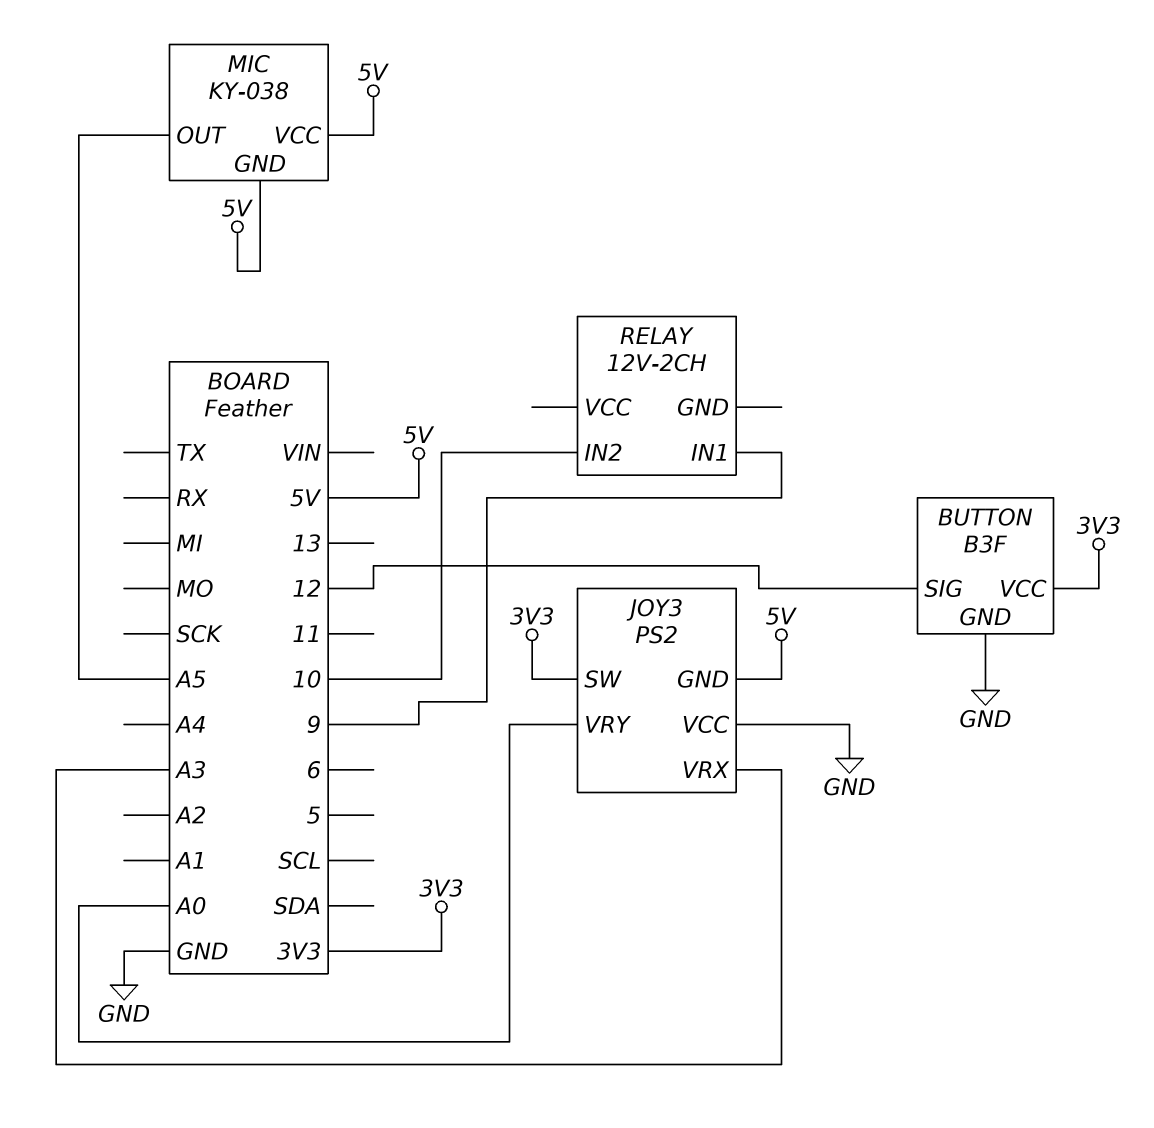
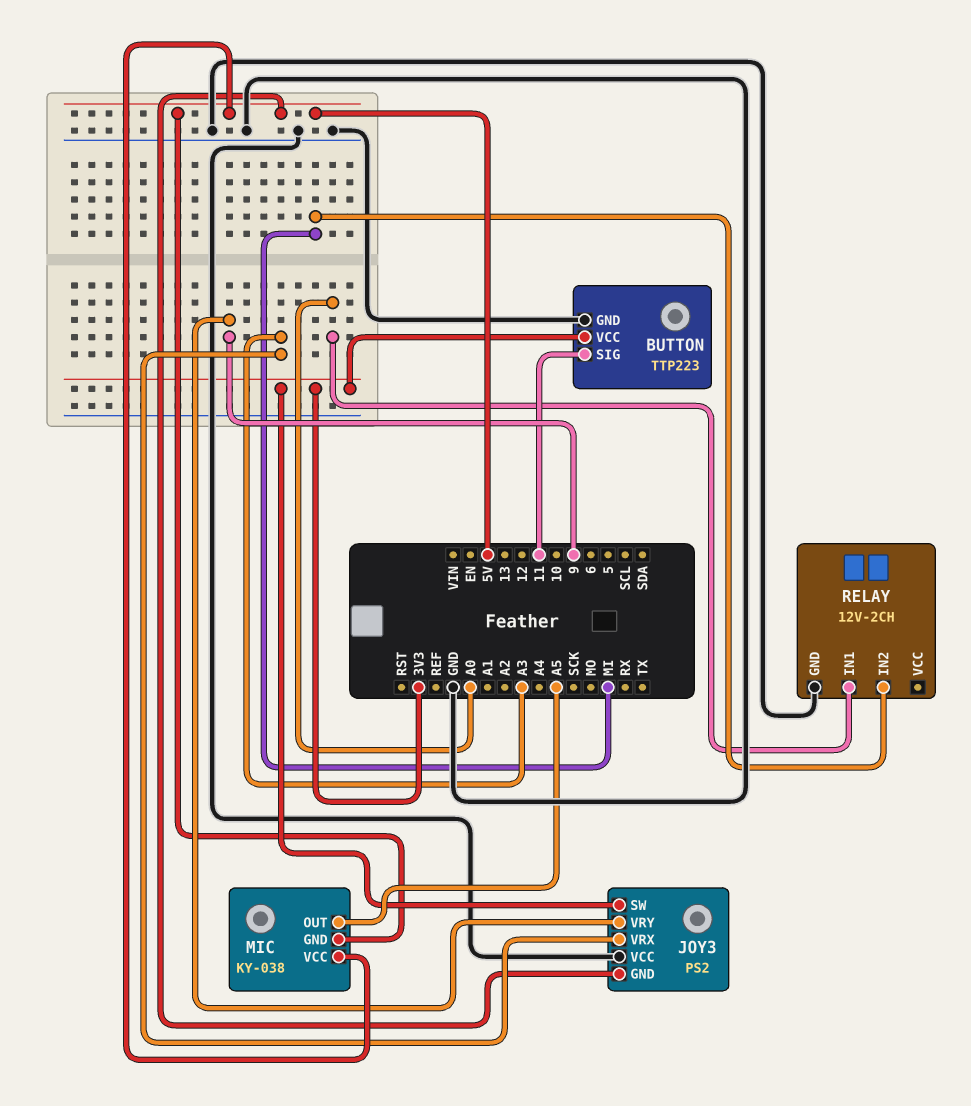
BUTTON: B3F -> TTP223
BUTTON pin SIG: 12 -> 11
JOY3 pin VRY: A0 -> 9
RELAY pin GND: none -> GND
RELAY pin IN1: 9 -> A0
RELAY pin IN2: 10 -> MI

